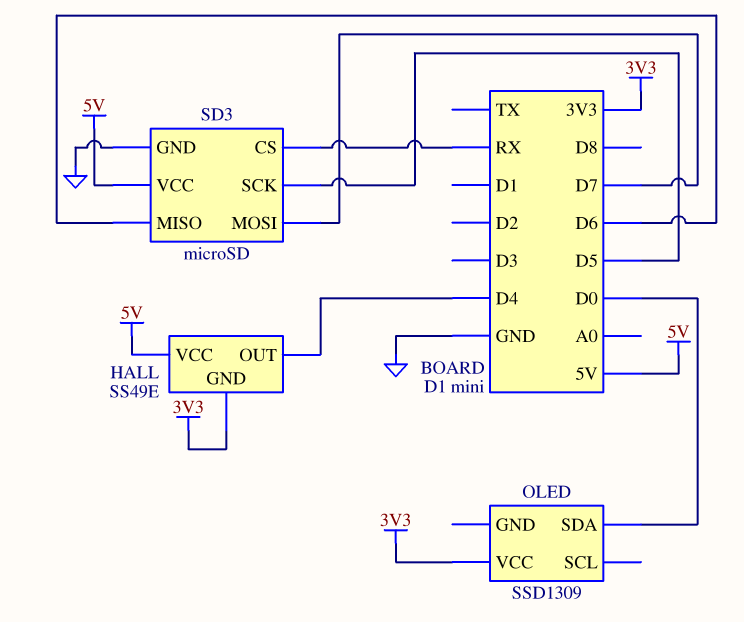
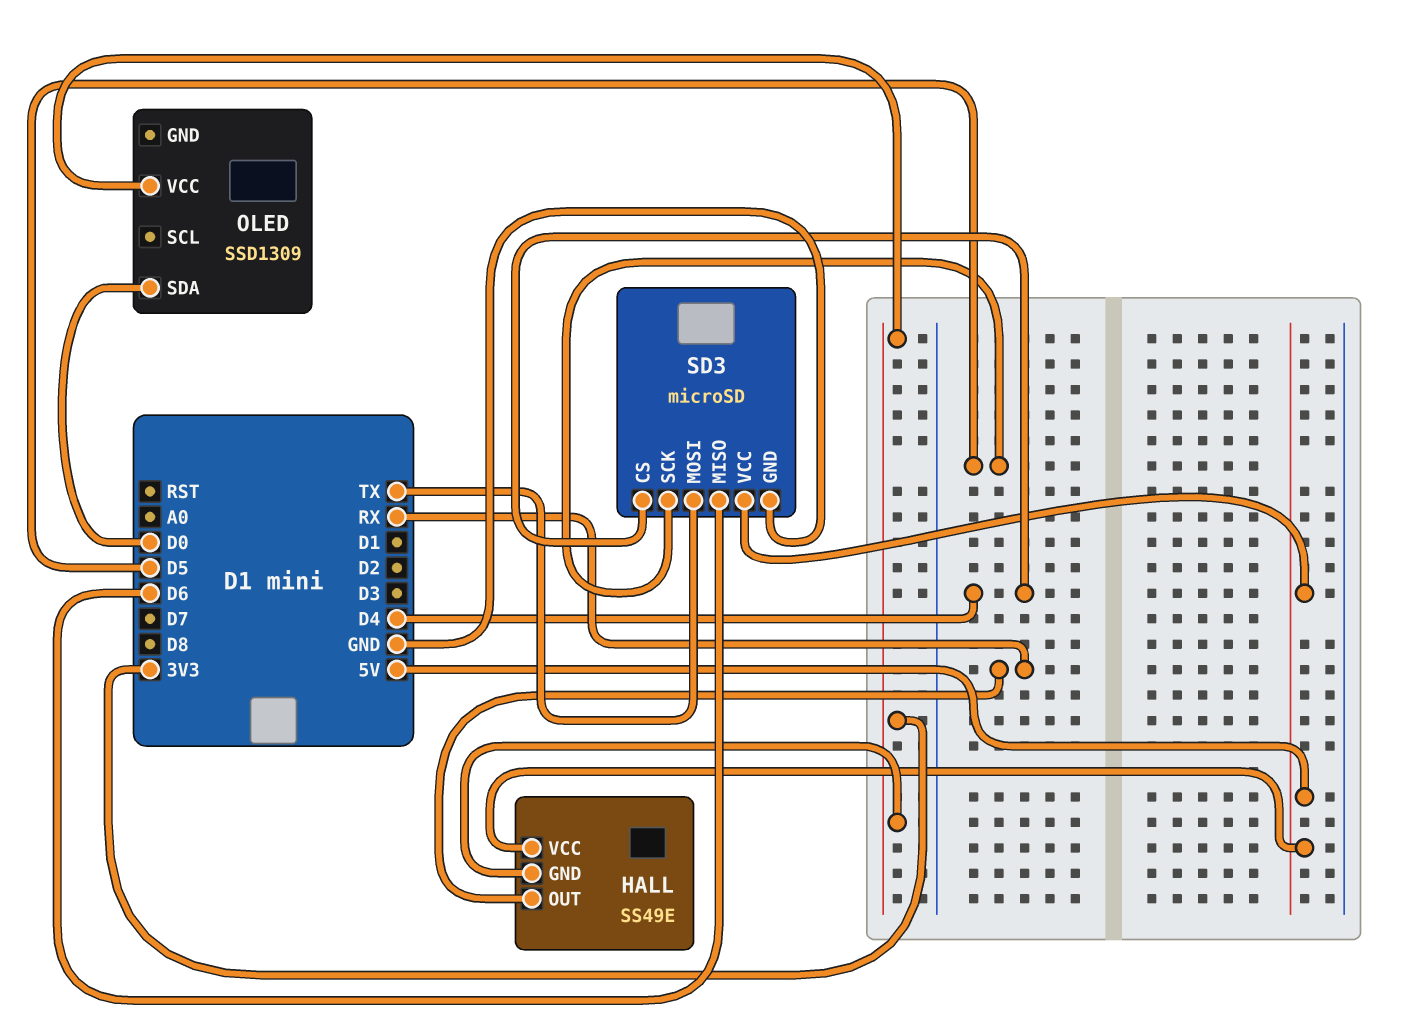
HALL pin OUT: D4 -> RX
SD3 pin CS: RX -> D4
SD3 pin MOSI: D7 -> TX

